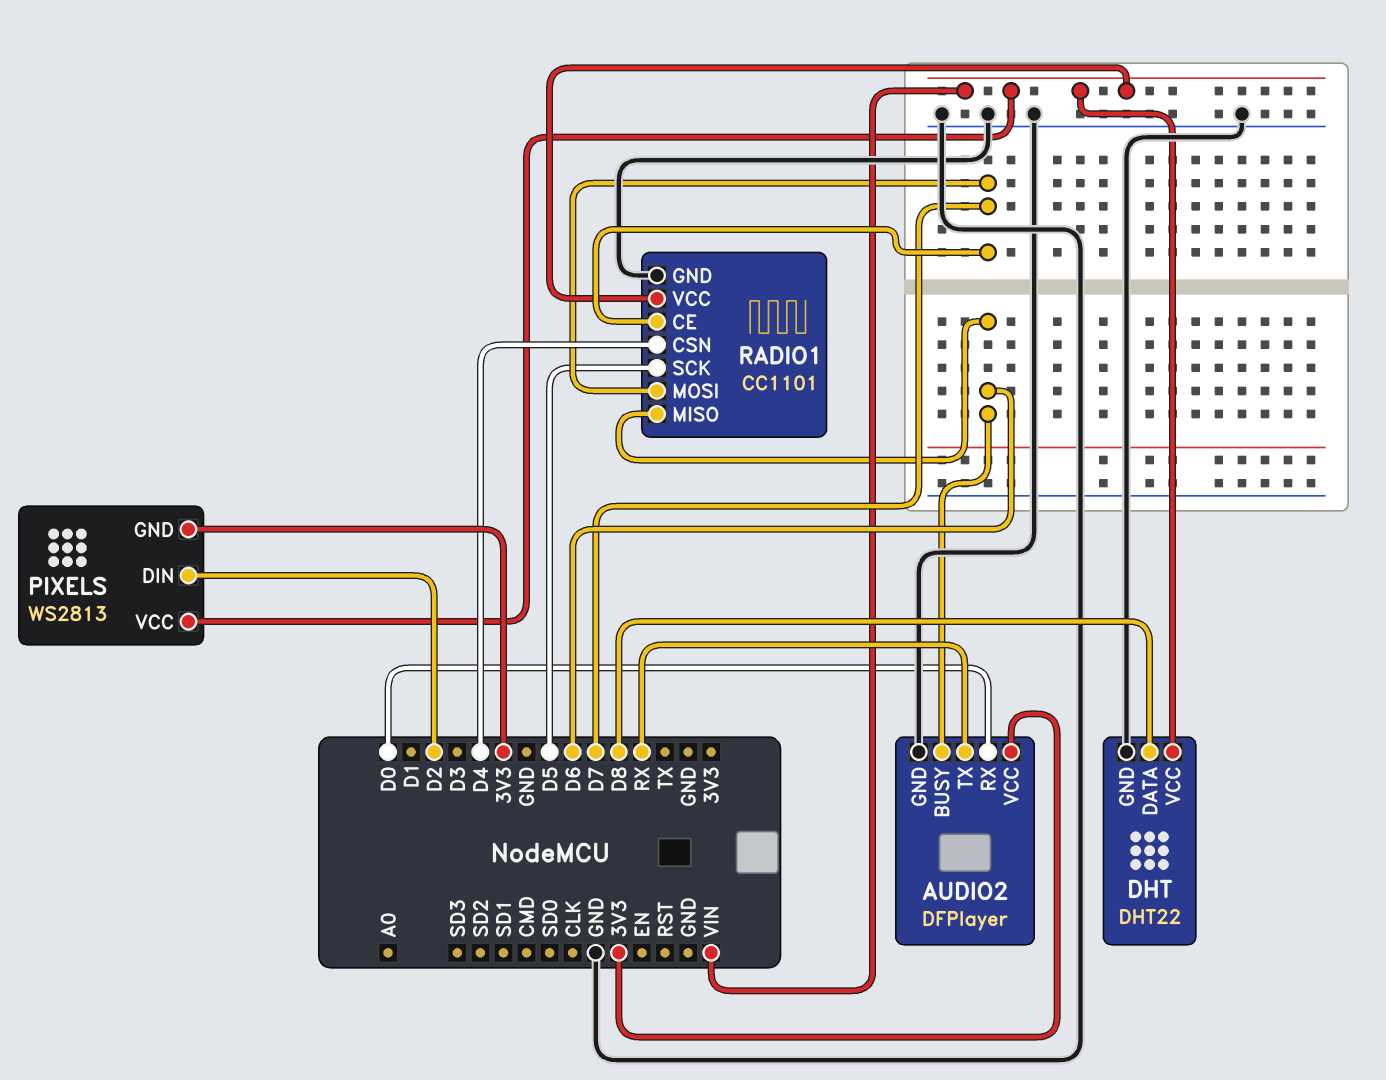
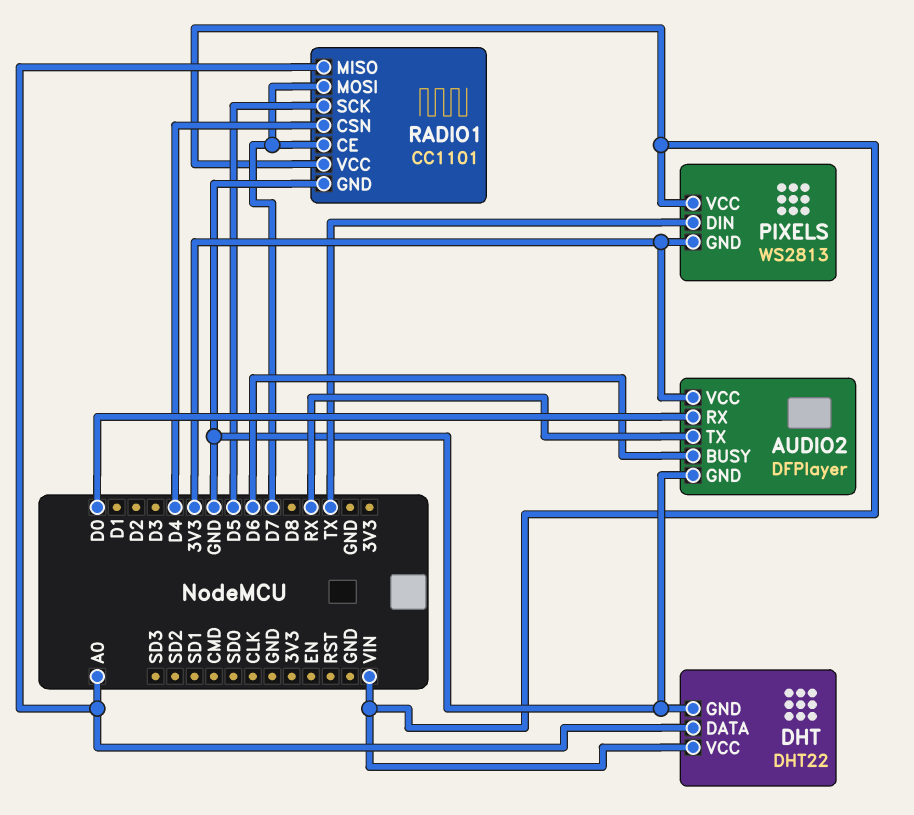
DHT pin DATA: D8 -> A0
PIXELS pin DIN: D2 -> TX
RADIO1 pin MISO: D6 -> A0

